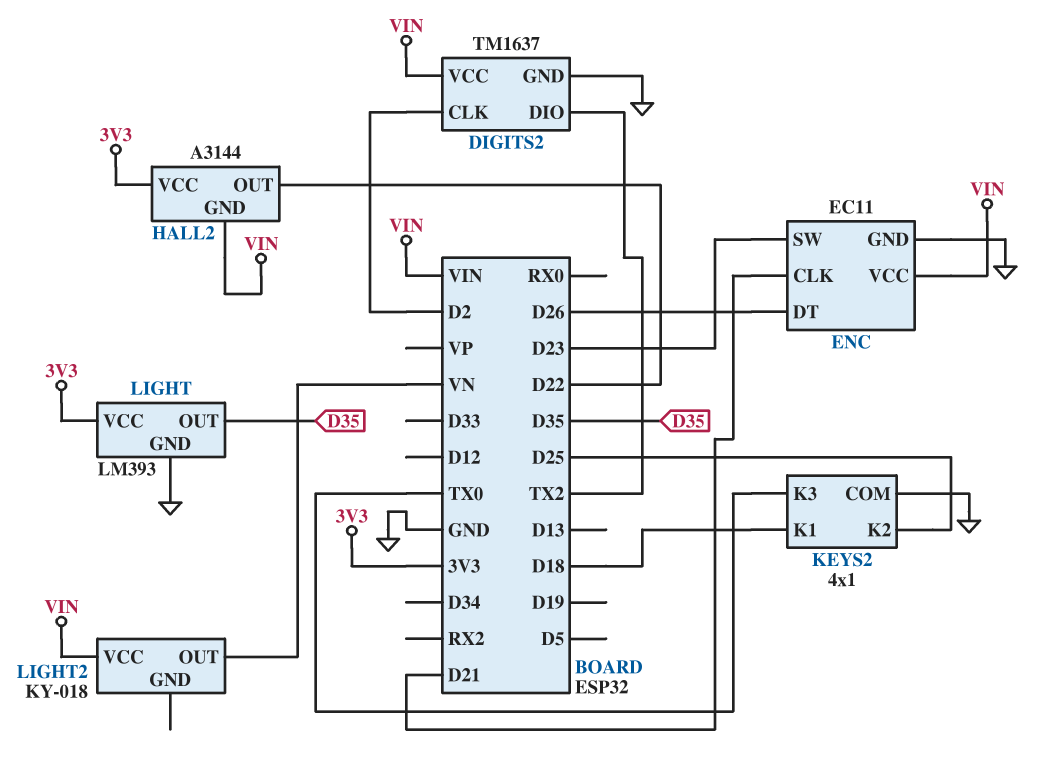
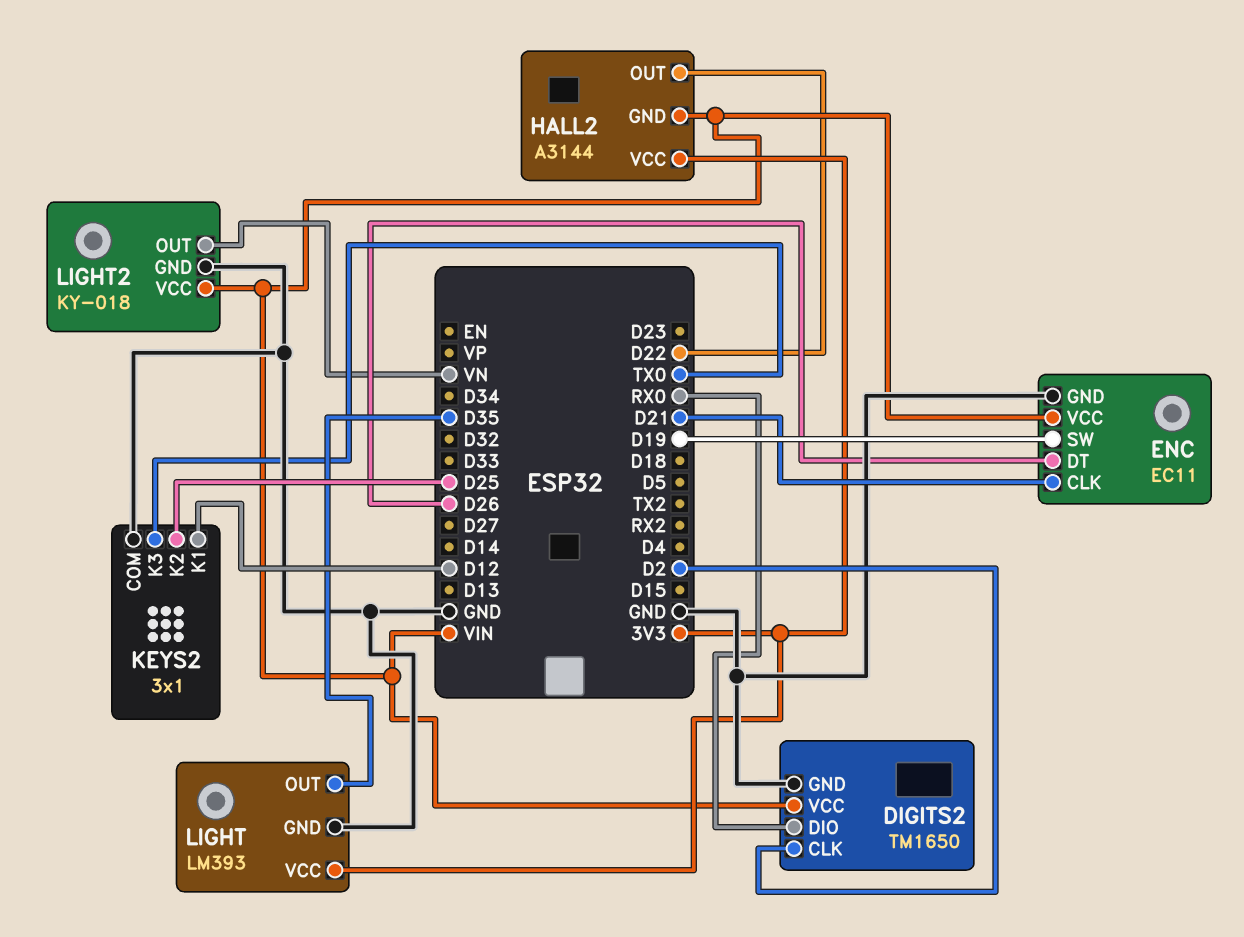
DIGITS2: TM1637 -> TM1650
DIGITS2 pin DIO: TX2 -> RX0
ENC pin SW: D23 -> D19
KEYS2: 4x1 -> 3x1
KEYS2 pin K1: D18 -> D12
LIGHT2 pin GND: none -> GND

